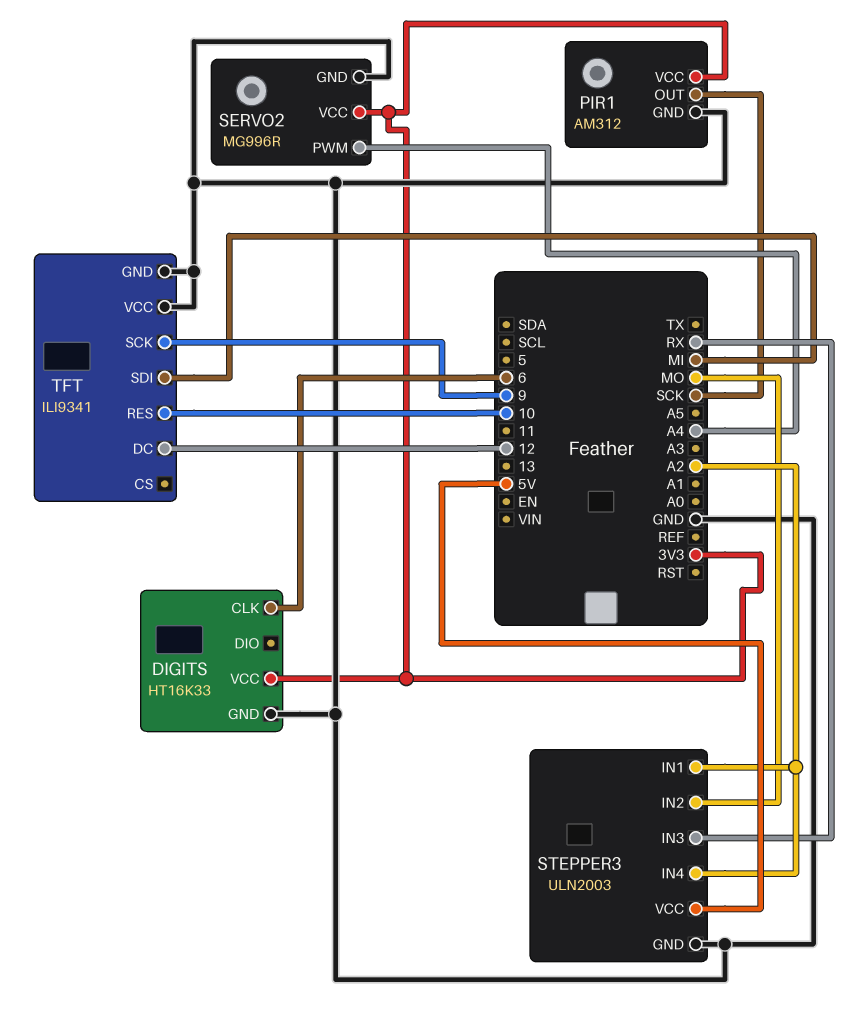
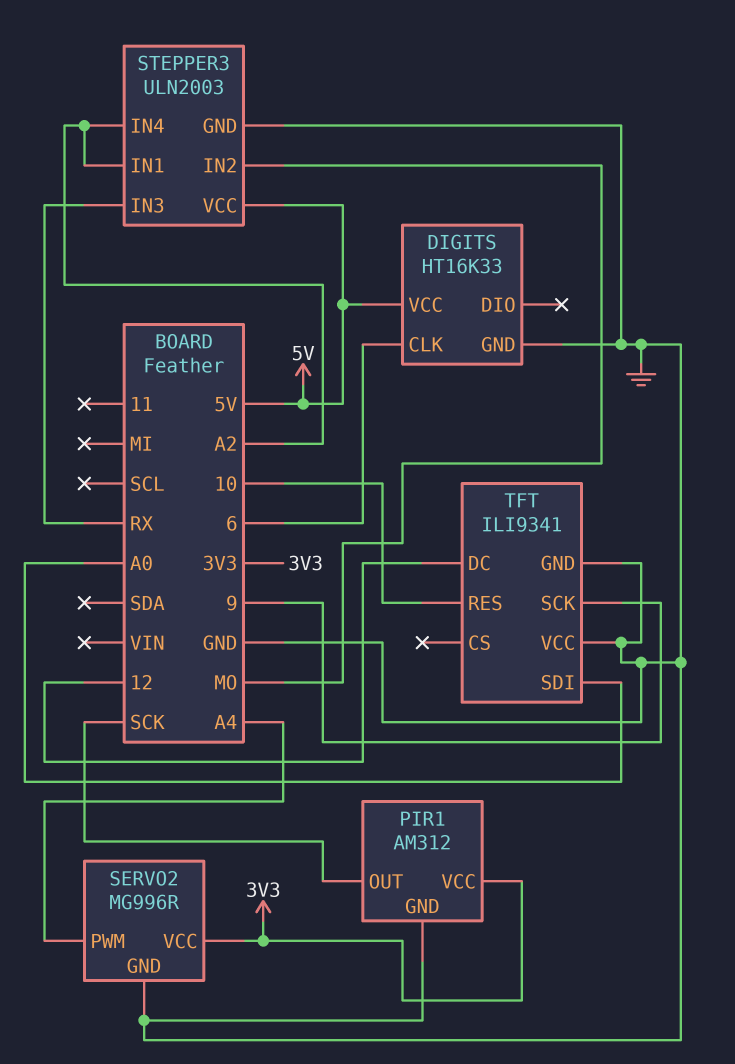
DIGITS pin VCC: 3V3 -> 5V
TFT pin SDI: MI -> A0

